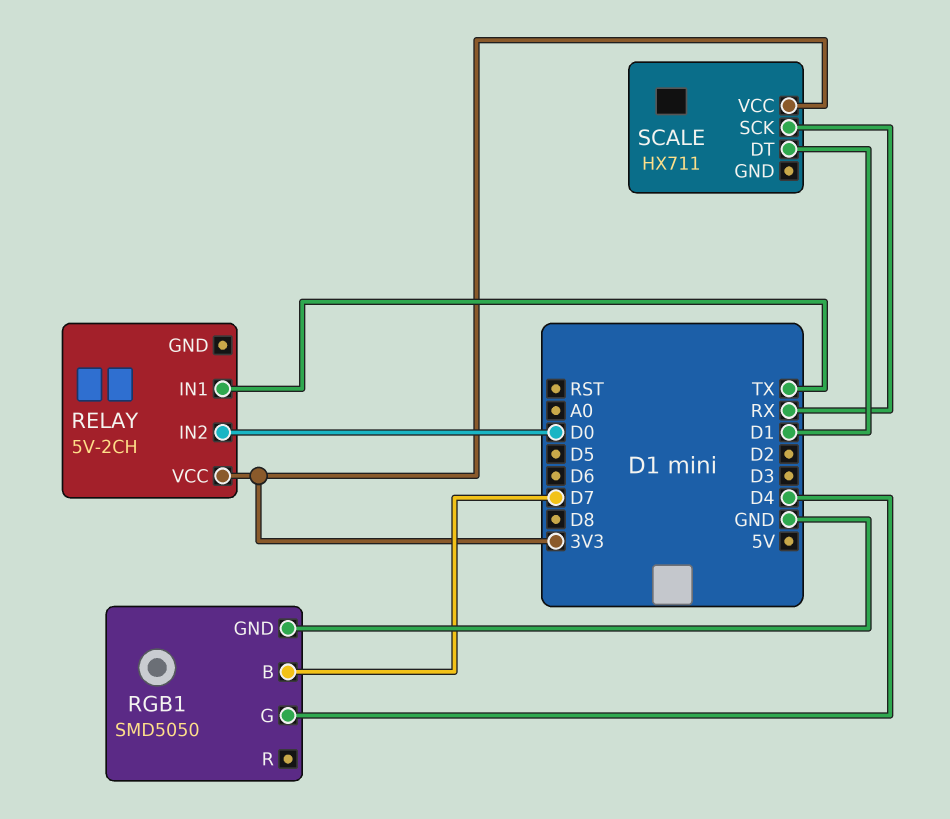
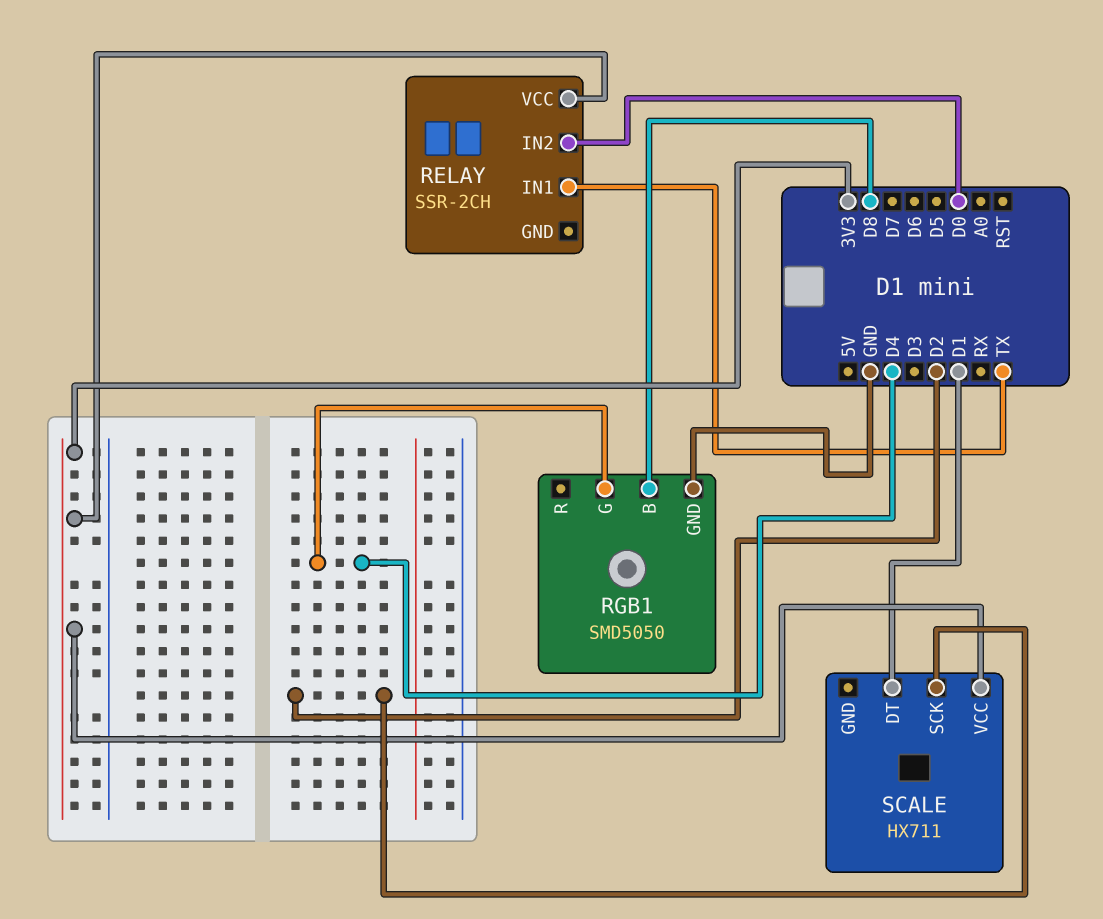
RELAY: 5V-2CH -> SSR-2CH
RGB1 pin B: D7 -> D8
SCALE pin SCK: RX -> D2

